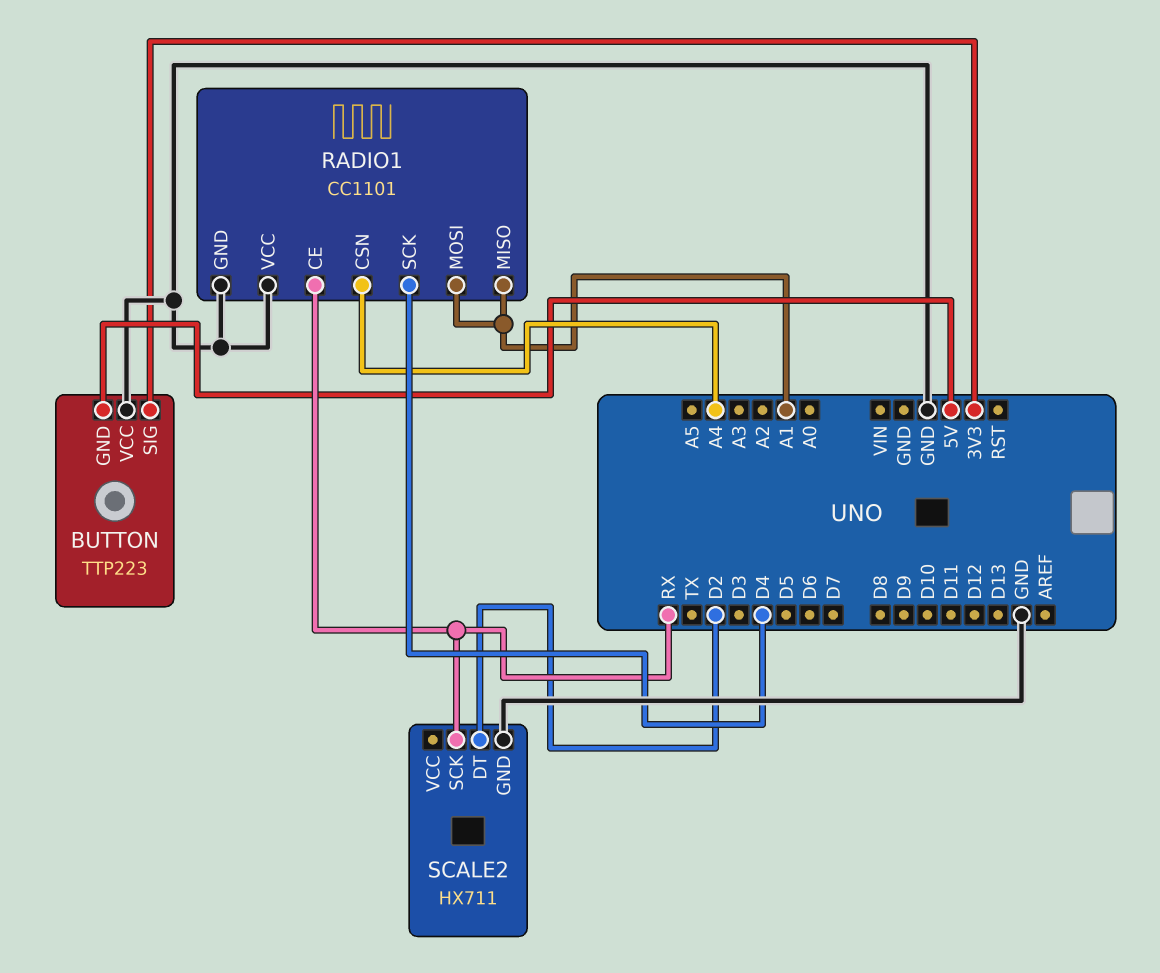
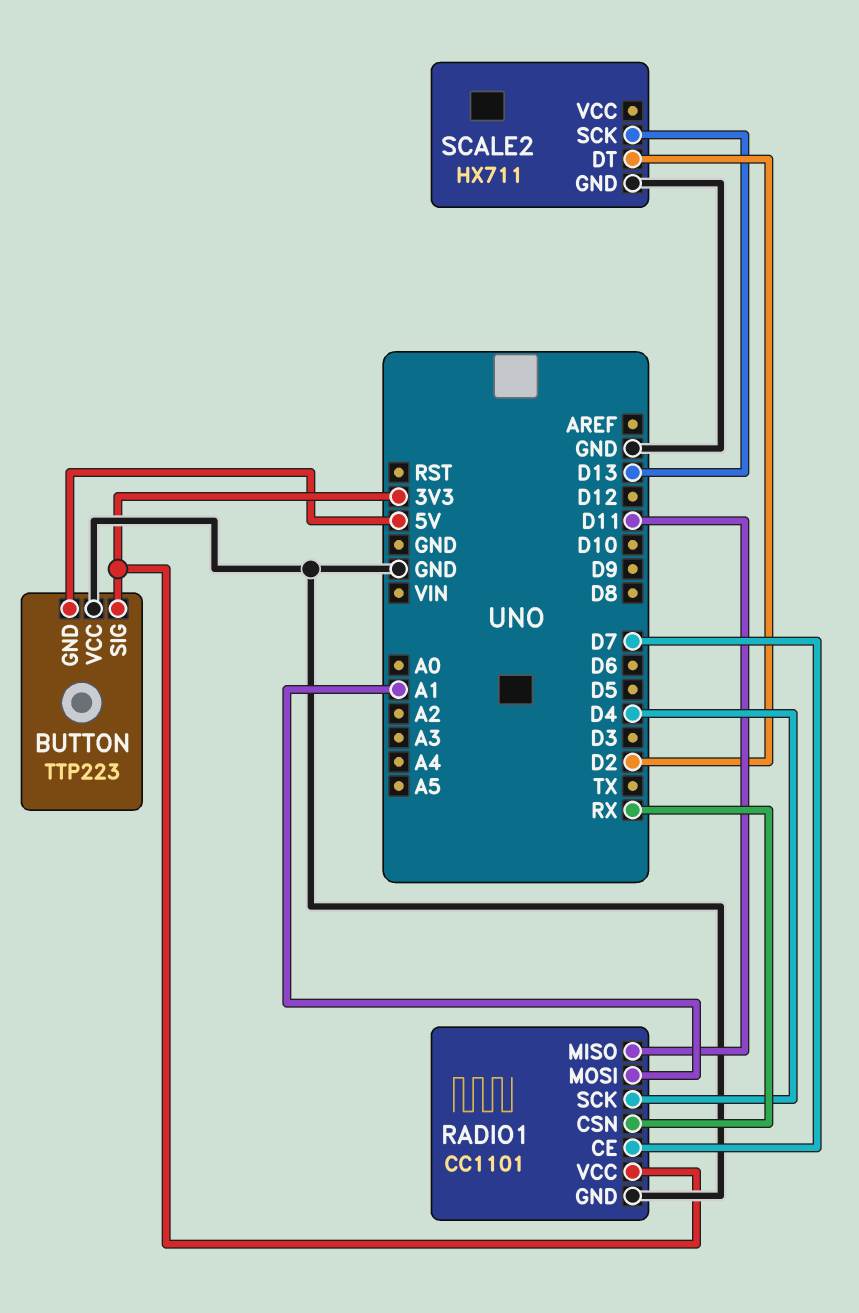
RADIO1 pin CE: RX -> D7
RADIO1 pin CSN: A4 -> RX
RADIO1 pin MISO: A1 -> D11
RADIO1 pin VCC: GND -> 3V3
SCALE2 pin SCK: RX -> D13

